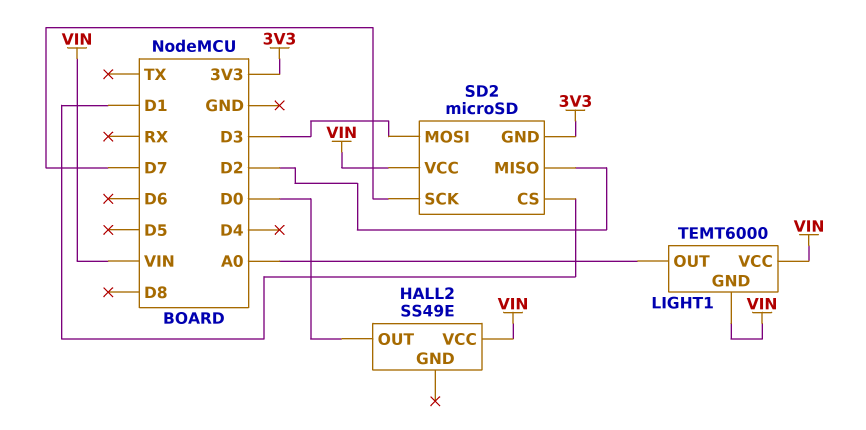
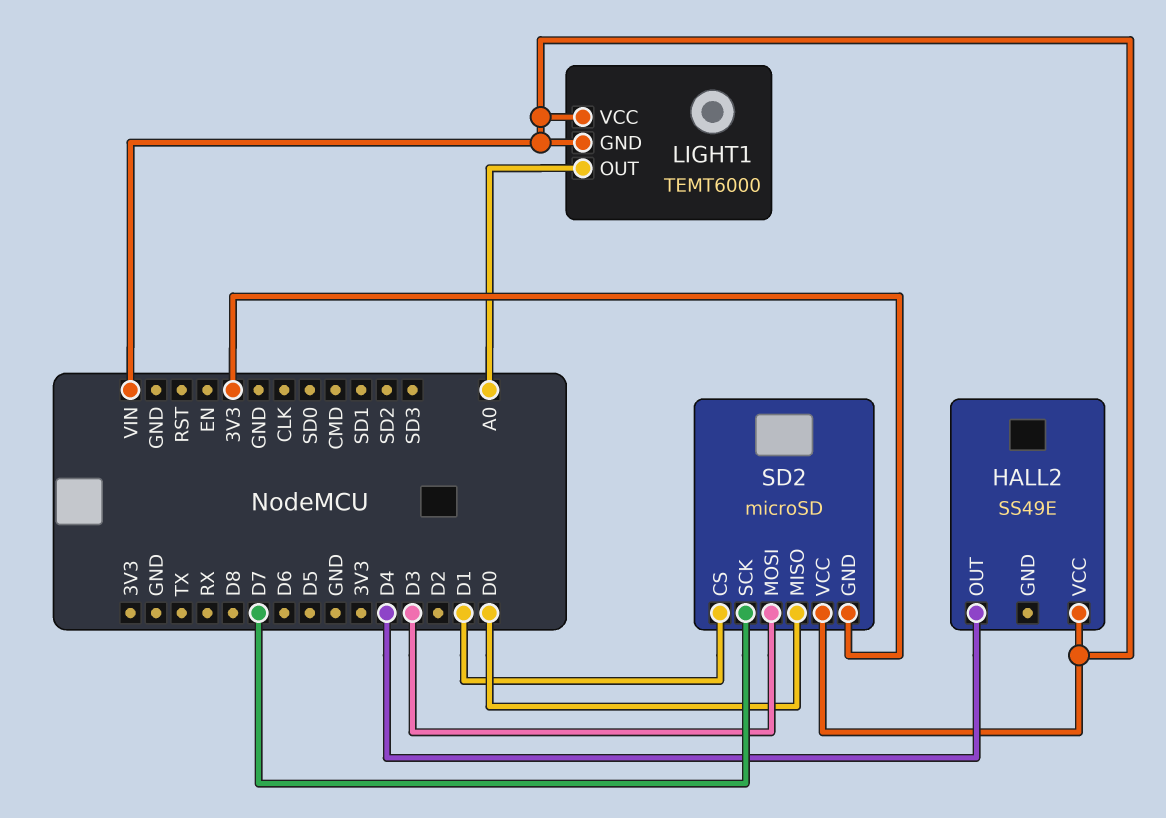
HALL2 pin OUT: D0 -> D4
SD2 pin MISO: D2 -> D0

